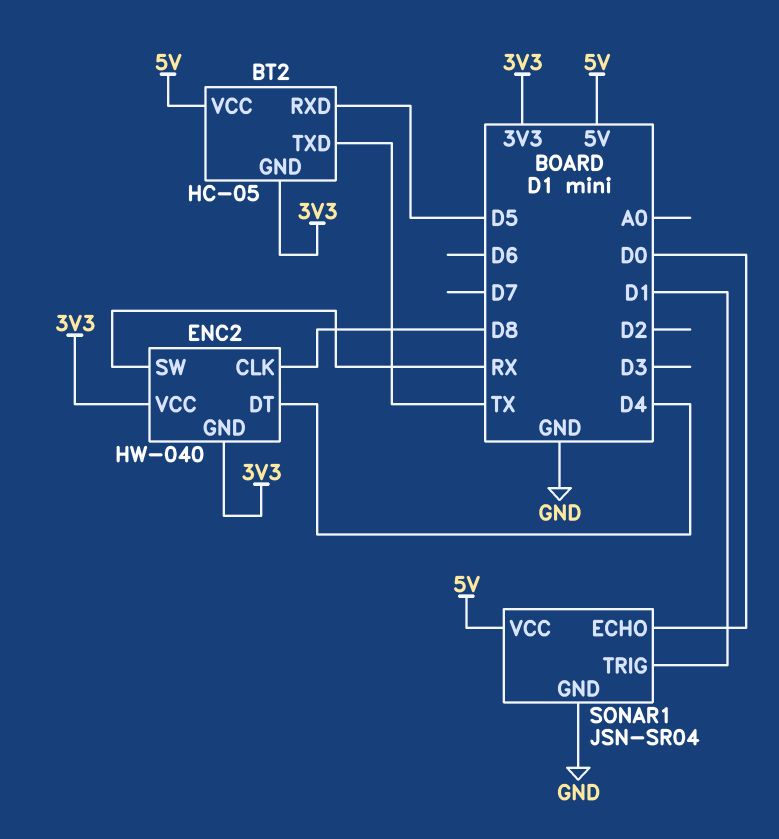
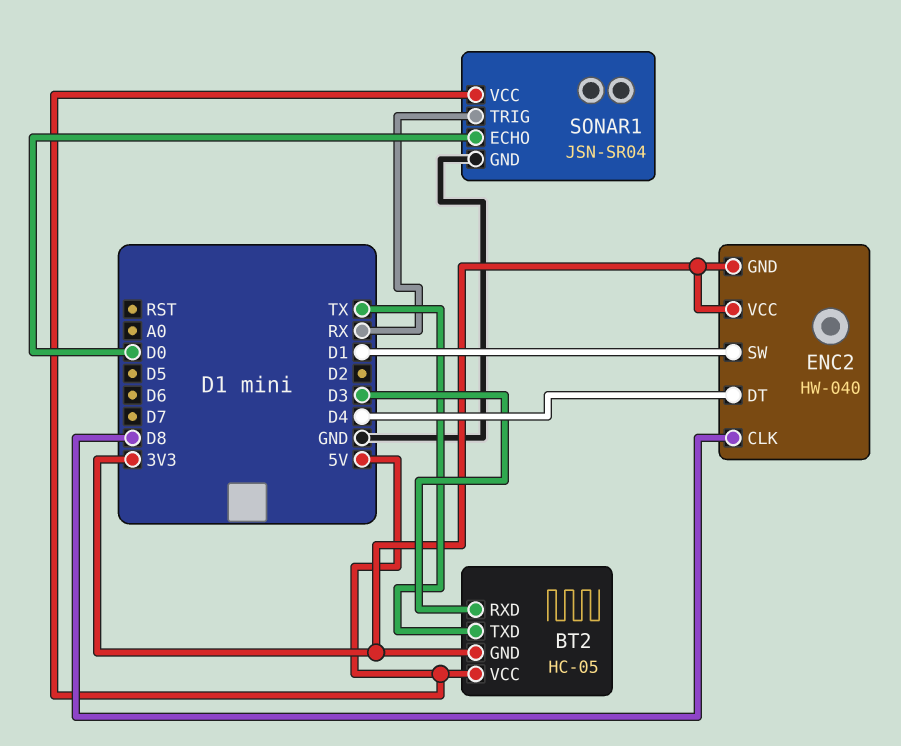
BT2 pin RXD: D5 -> D3
ENC2 pin SW: RX -> D1
SONAR1 pin TRIG: D1 -> RX

